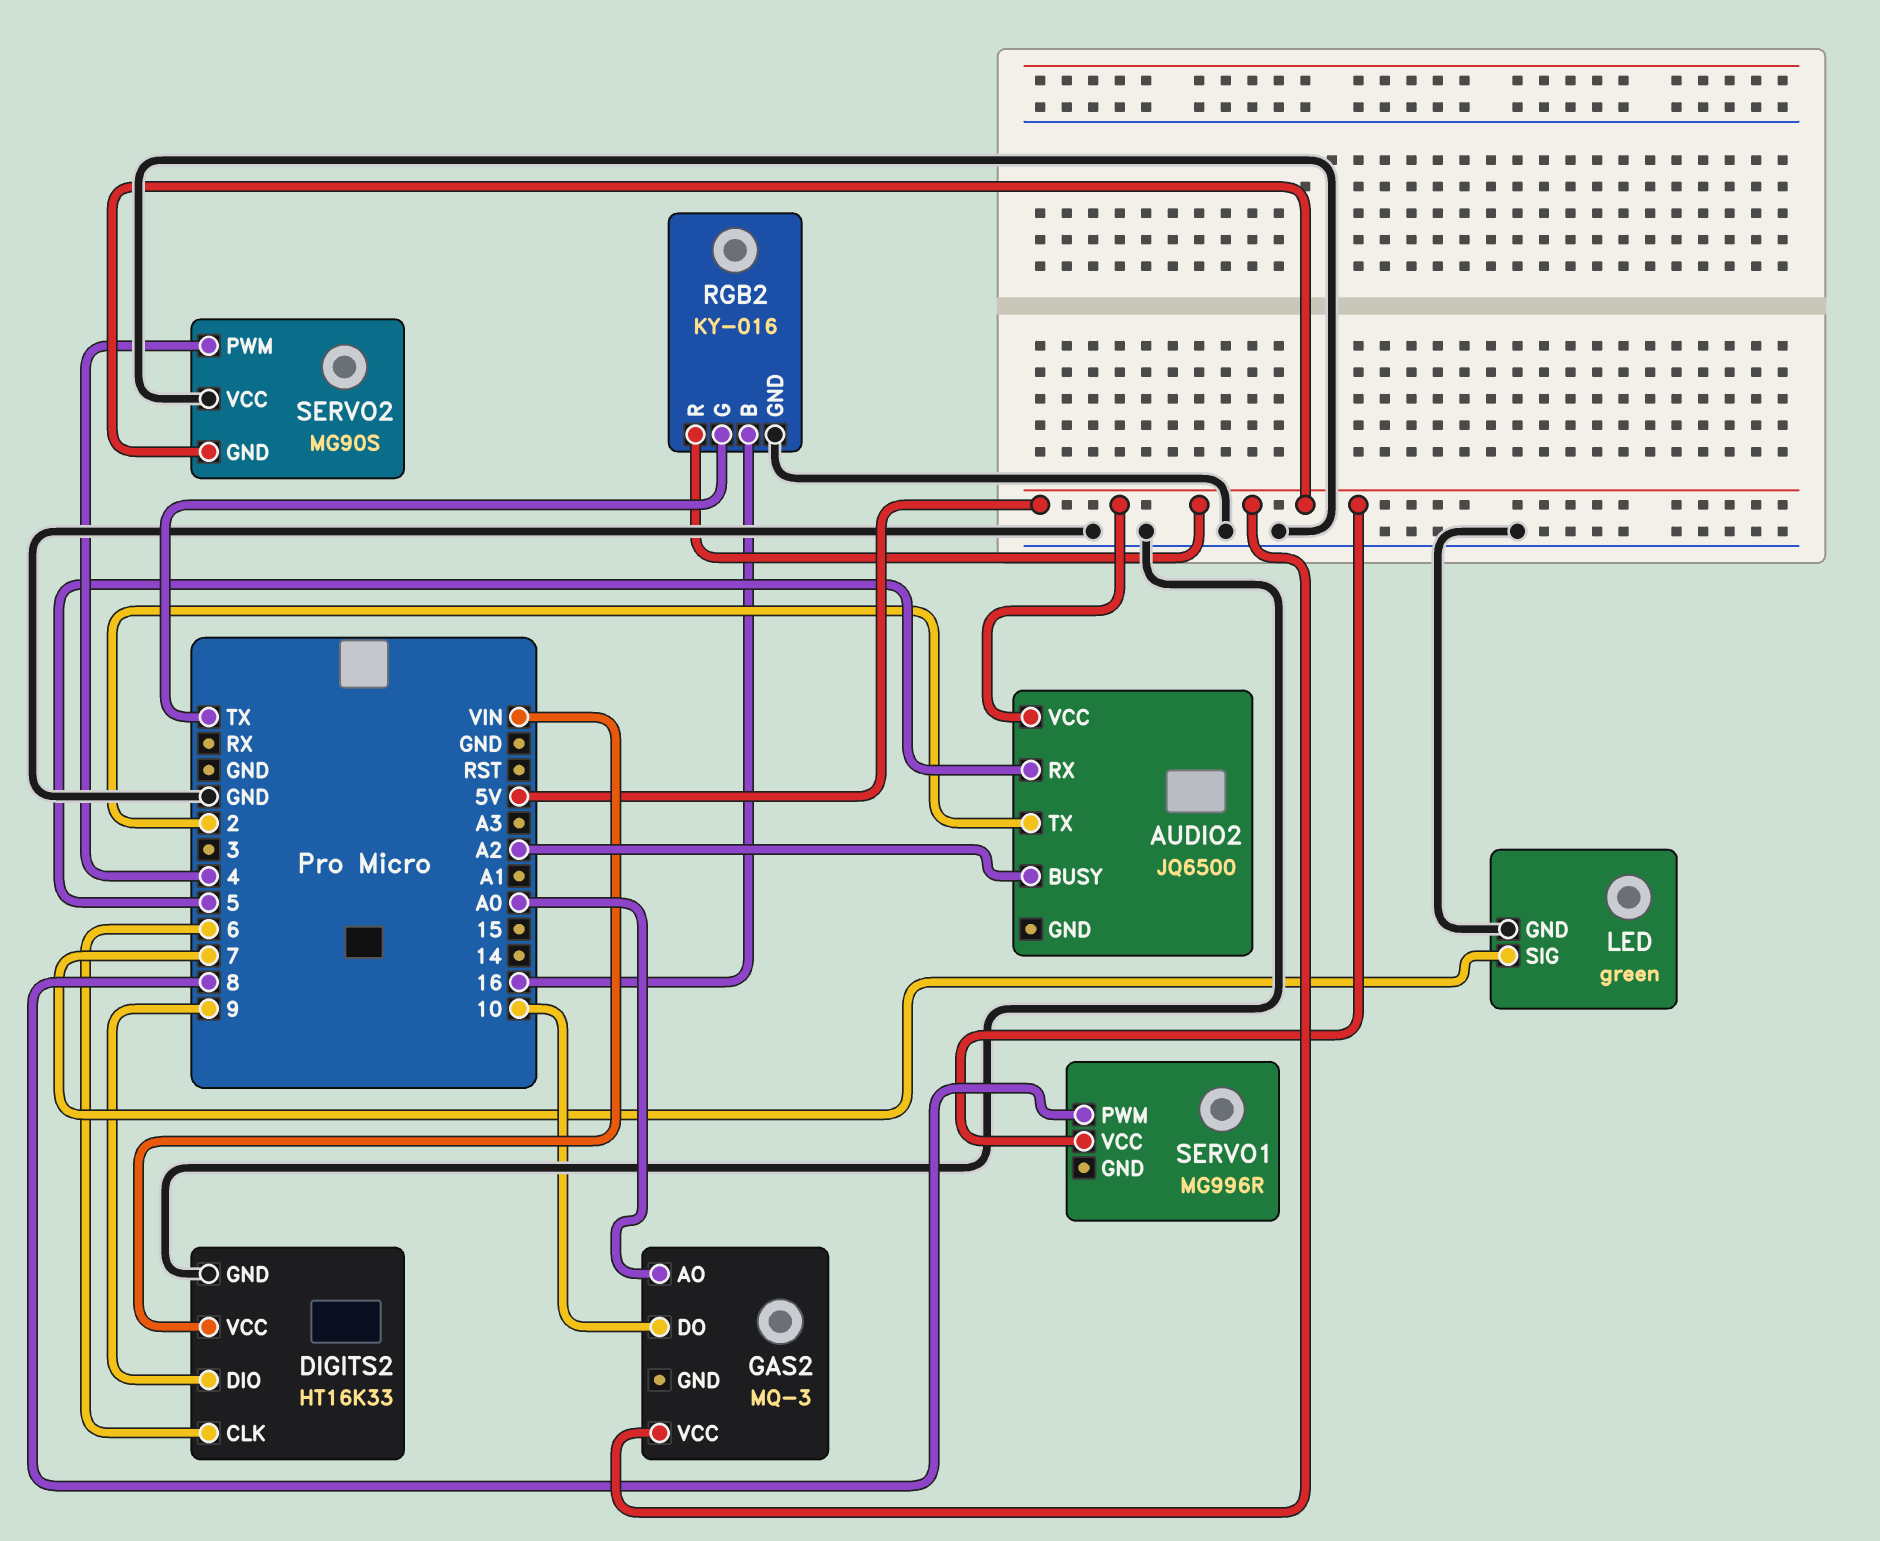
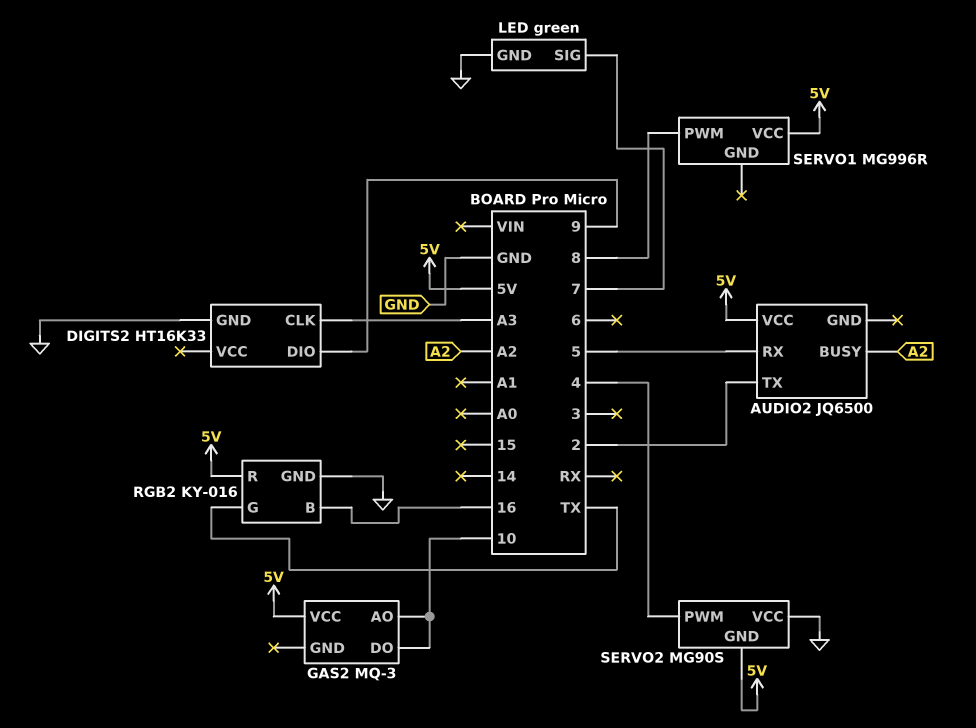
DIGITS2 pin CLK: 6 -> A3
DIGITS2 pin VCC: VIN -> none
GAS2 pin AO: A0 -> 10

